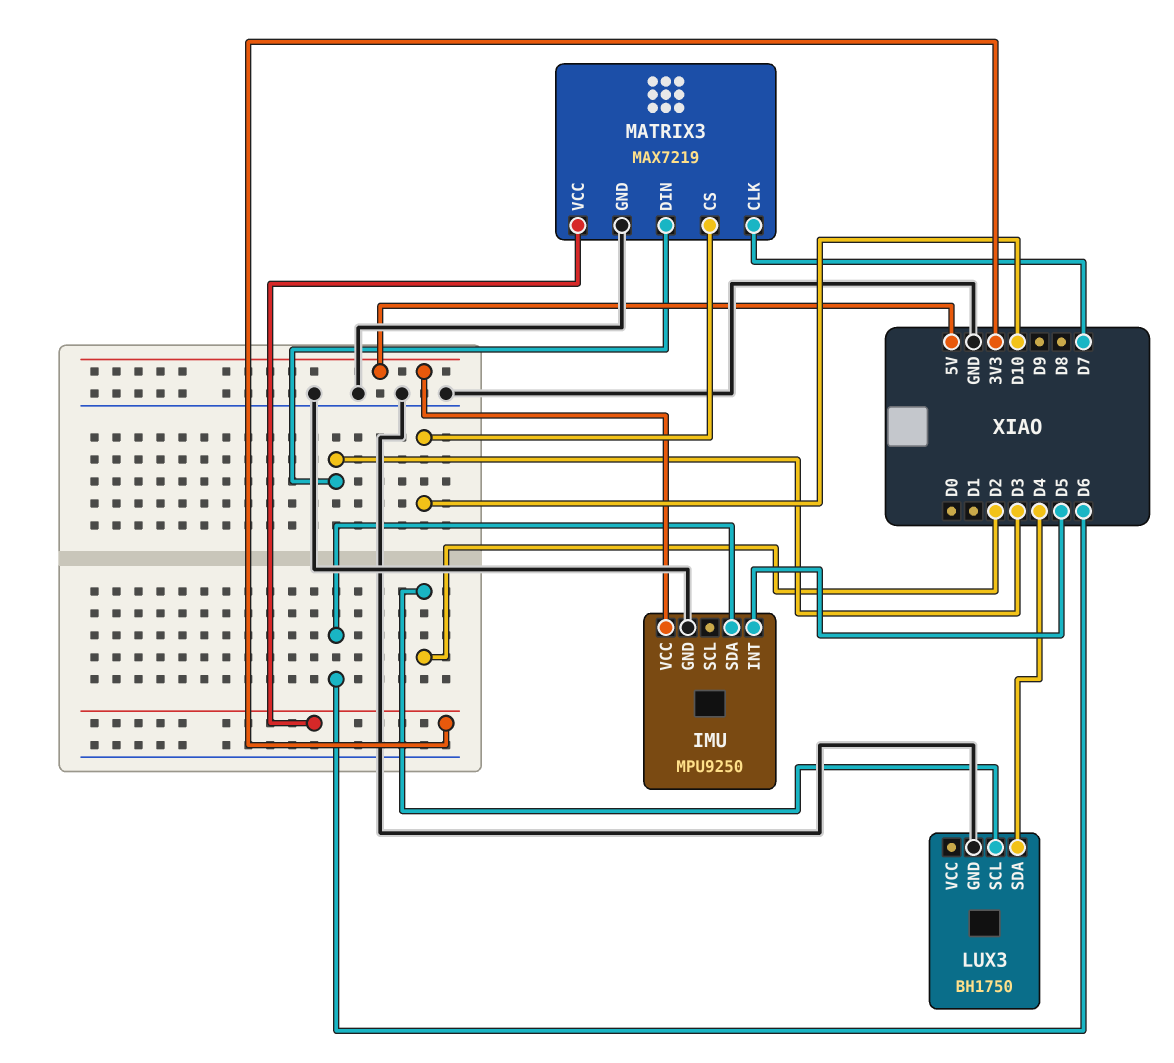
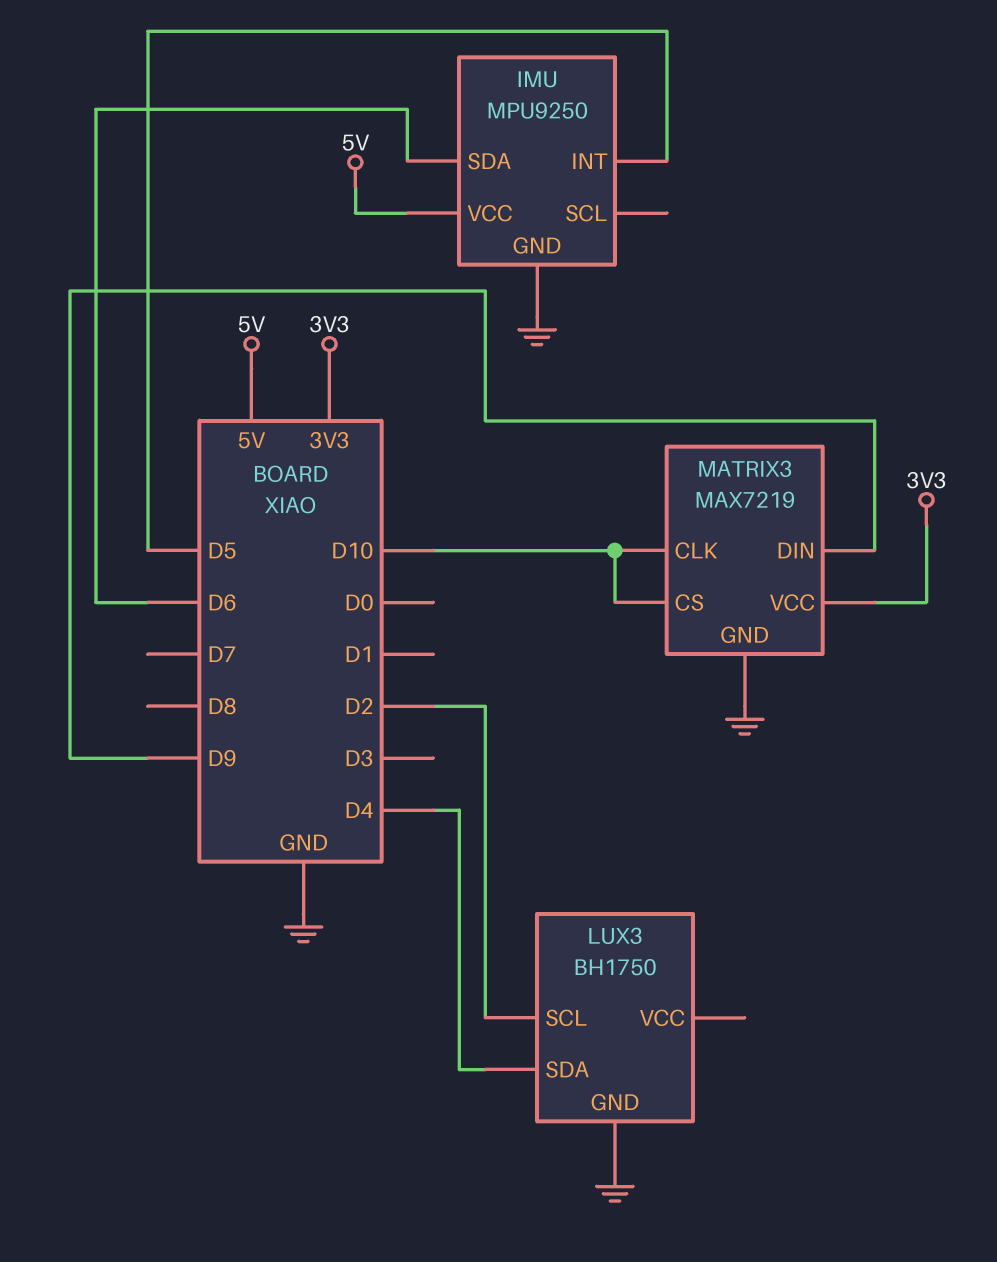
MATRIX3 pin CLK: D7 -> D10
MATRIX3 pin DIN: D3 -> D9

